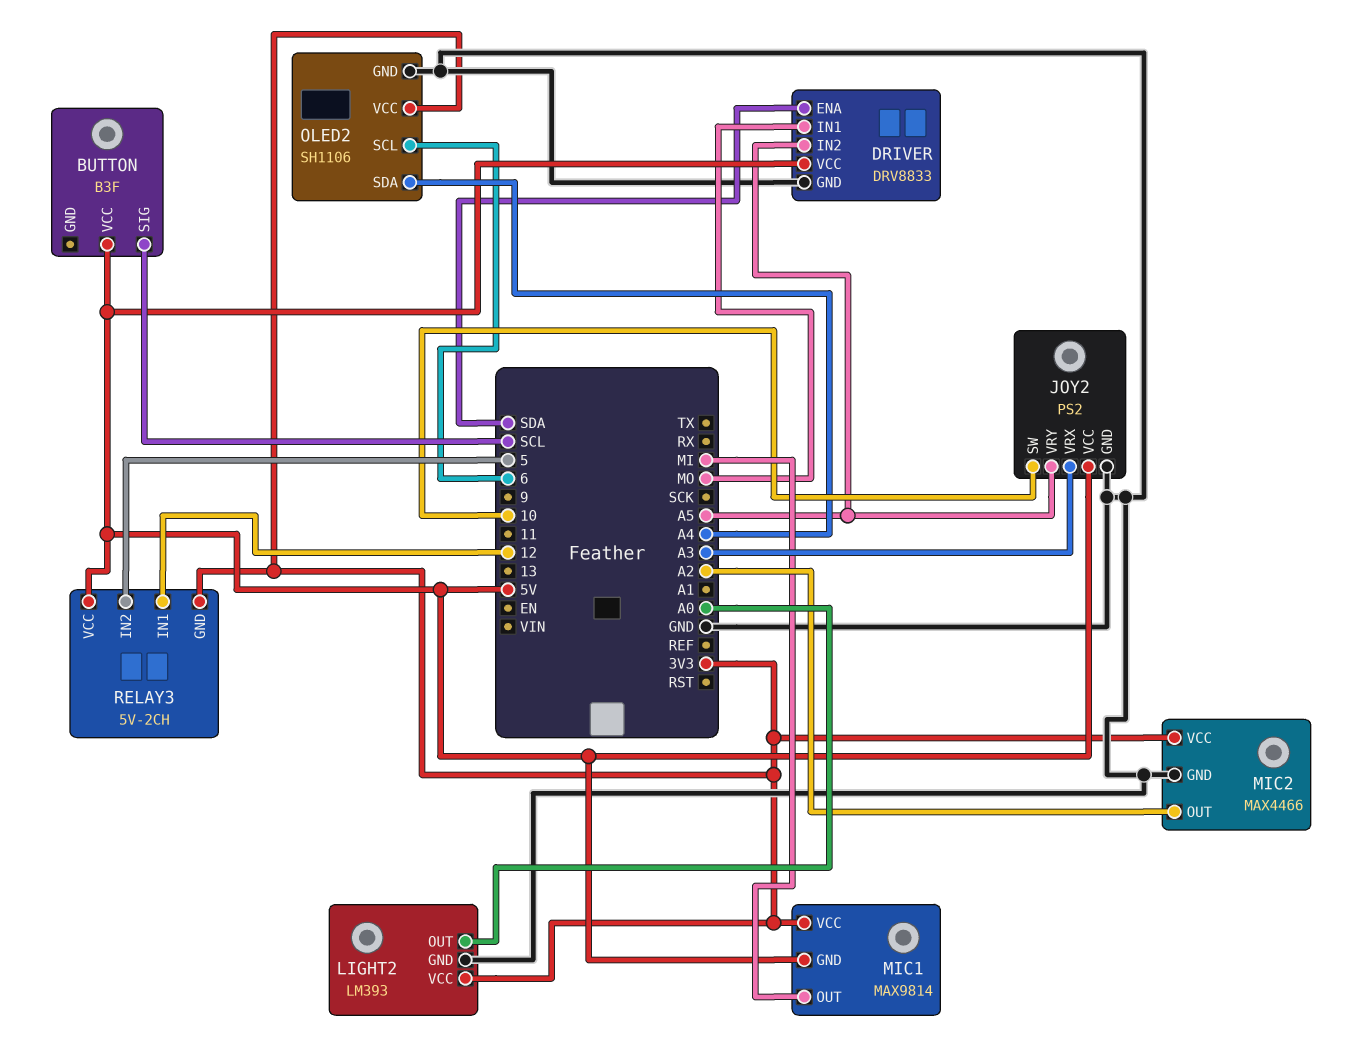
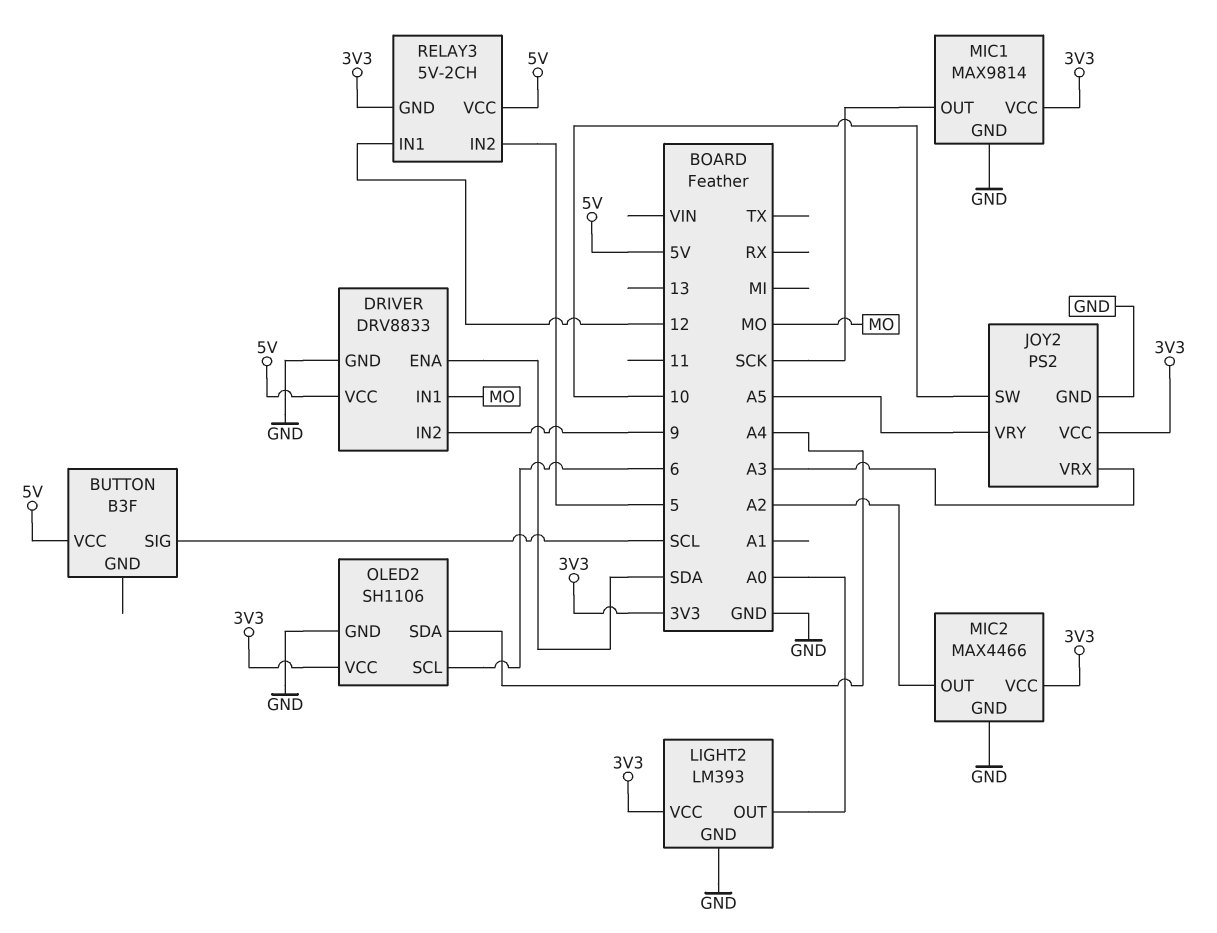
DRIVER pin IN2: A5 -> 9
JOY2 pin VCC: 5V -> 3V3
MIC1 pin GND: 5V -> GND
MIC1 pin OUT: MI -> SCK

